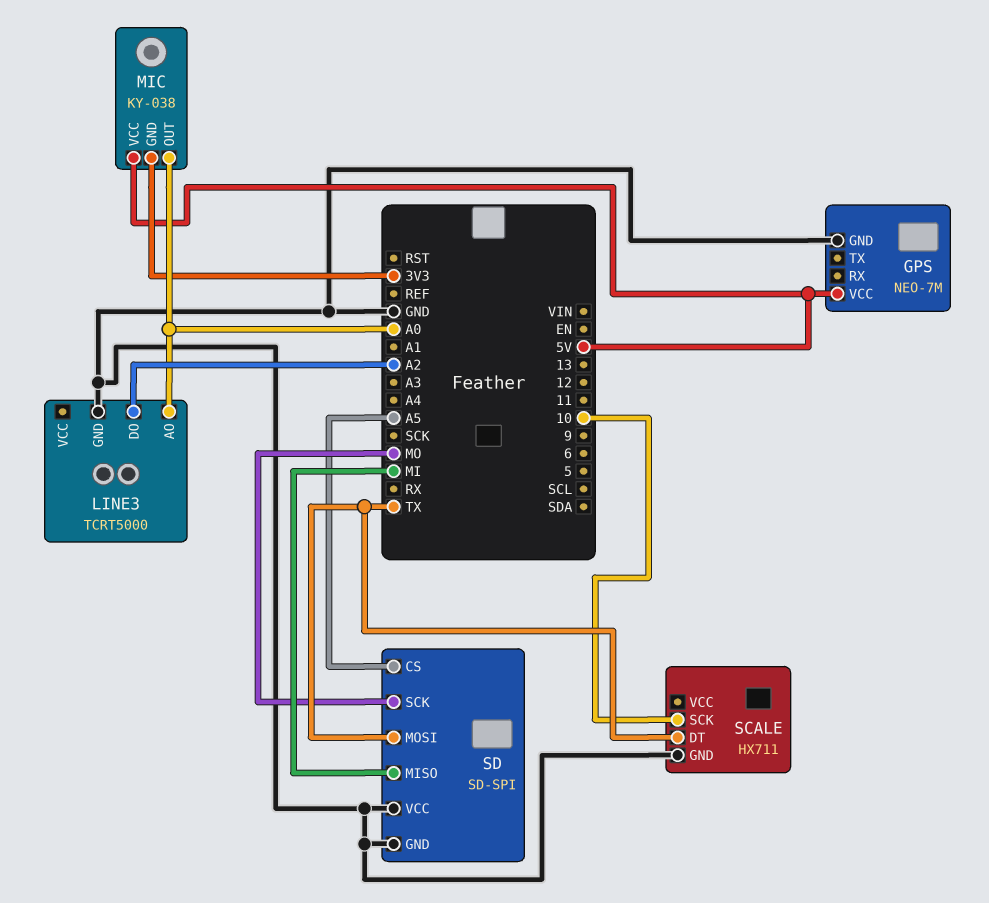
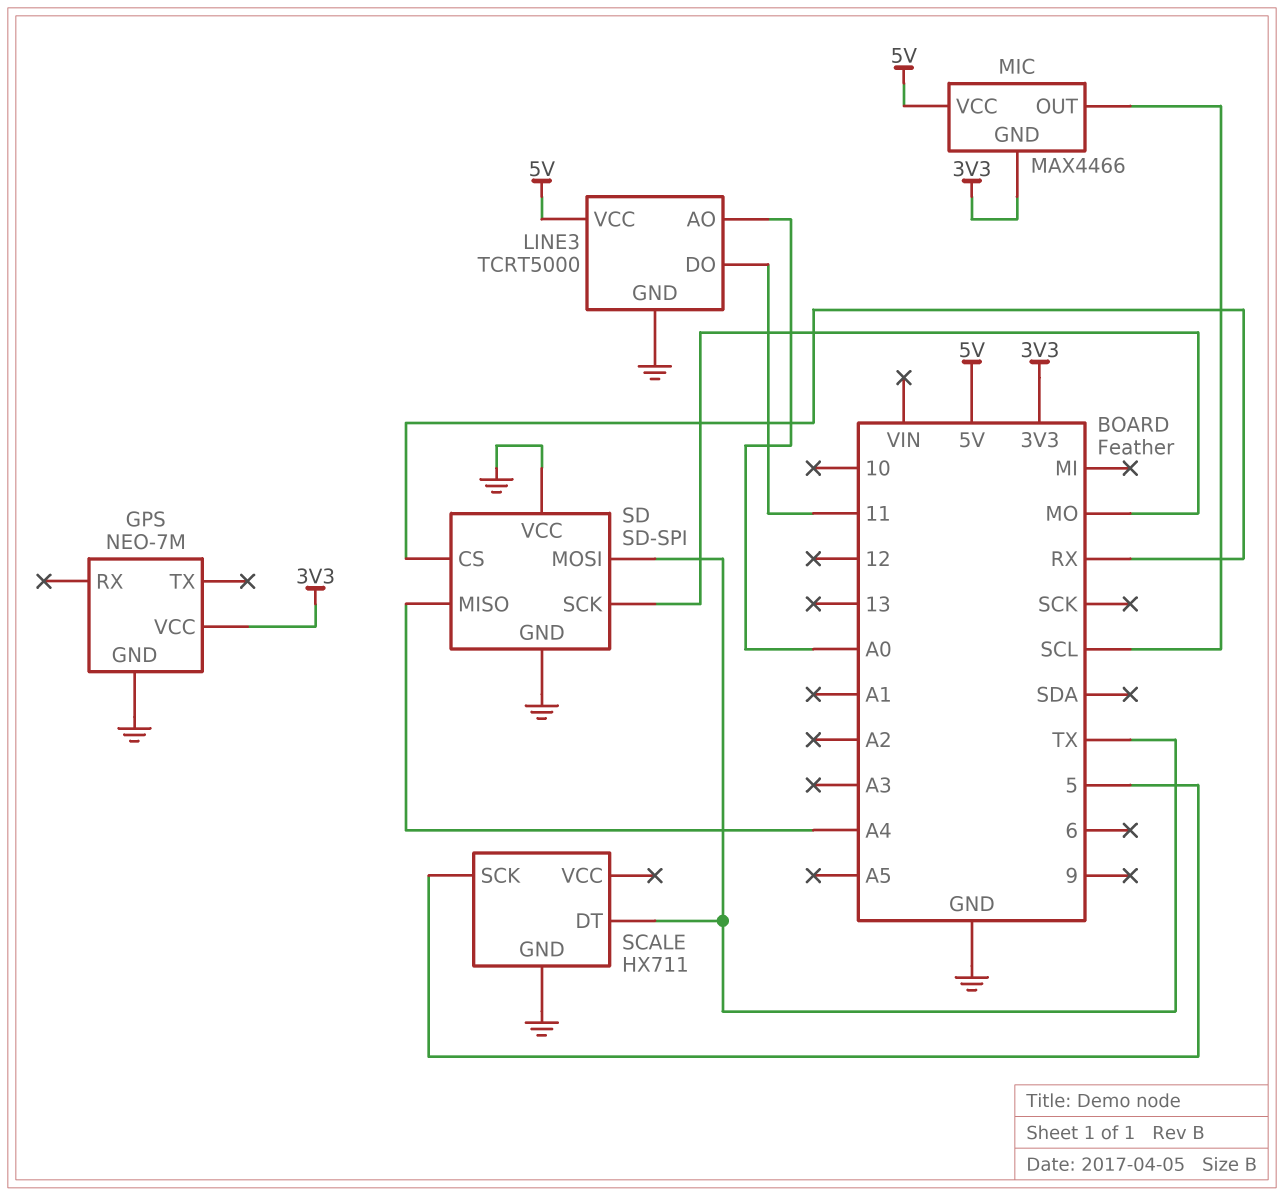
GPS pin VCC: 5V -> 3V3
LINE3 pin DO: A2 -> 11
LINE3 pin VCC: none -> 5V
MIC: KY-038 -> MAX4466
MIC pin OUT: A0 -> SCL
SCALE pin SCK: 10 -> 5
SD pin CS: A5 -> RX
SD pin MISO: MI -> A4

